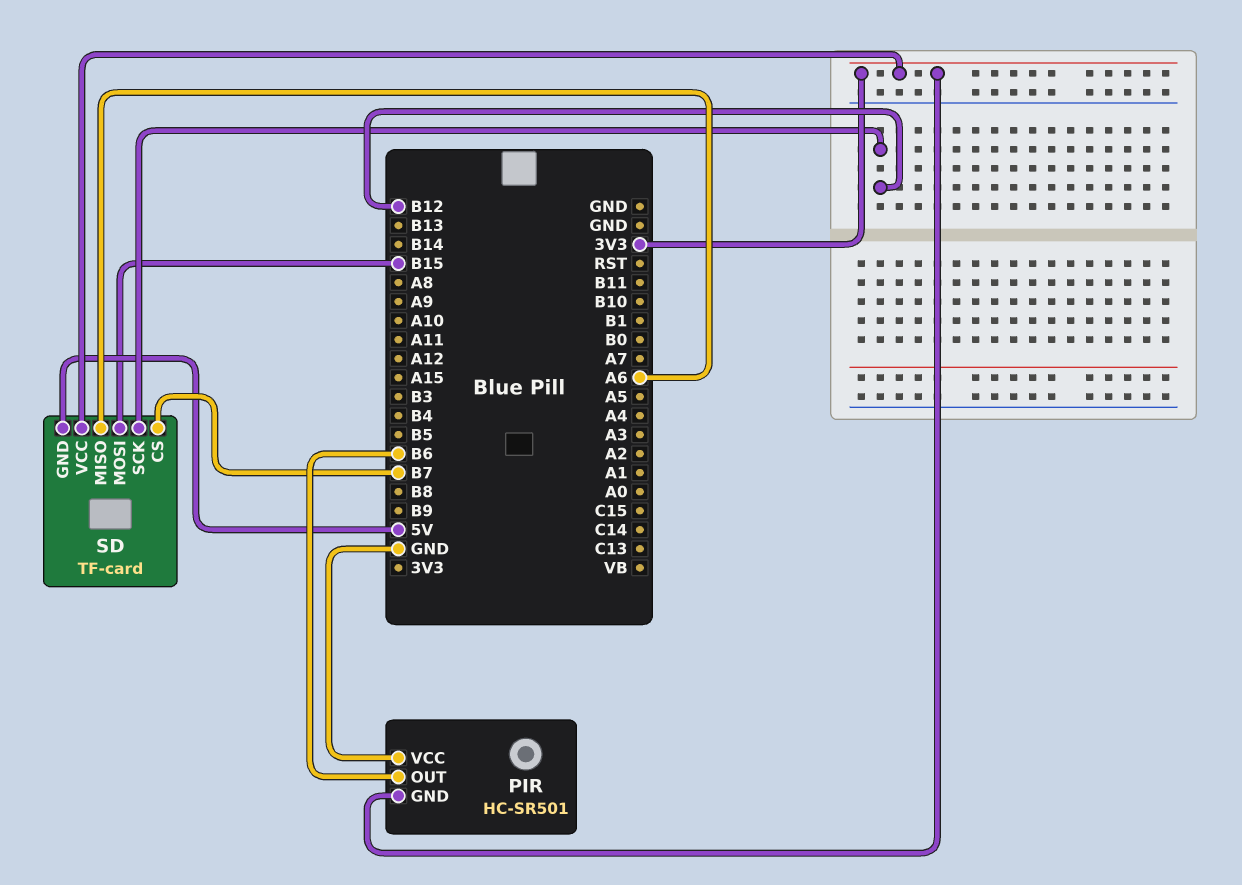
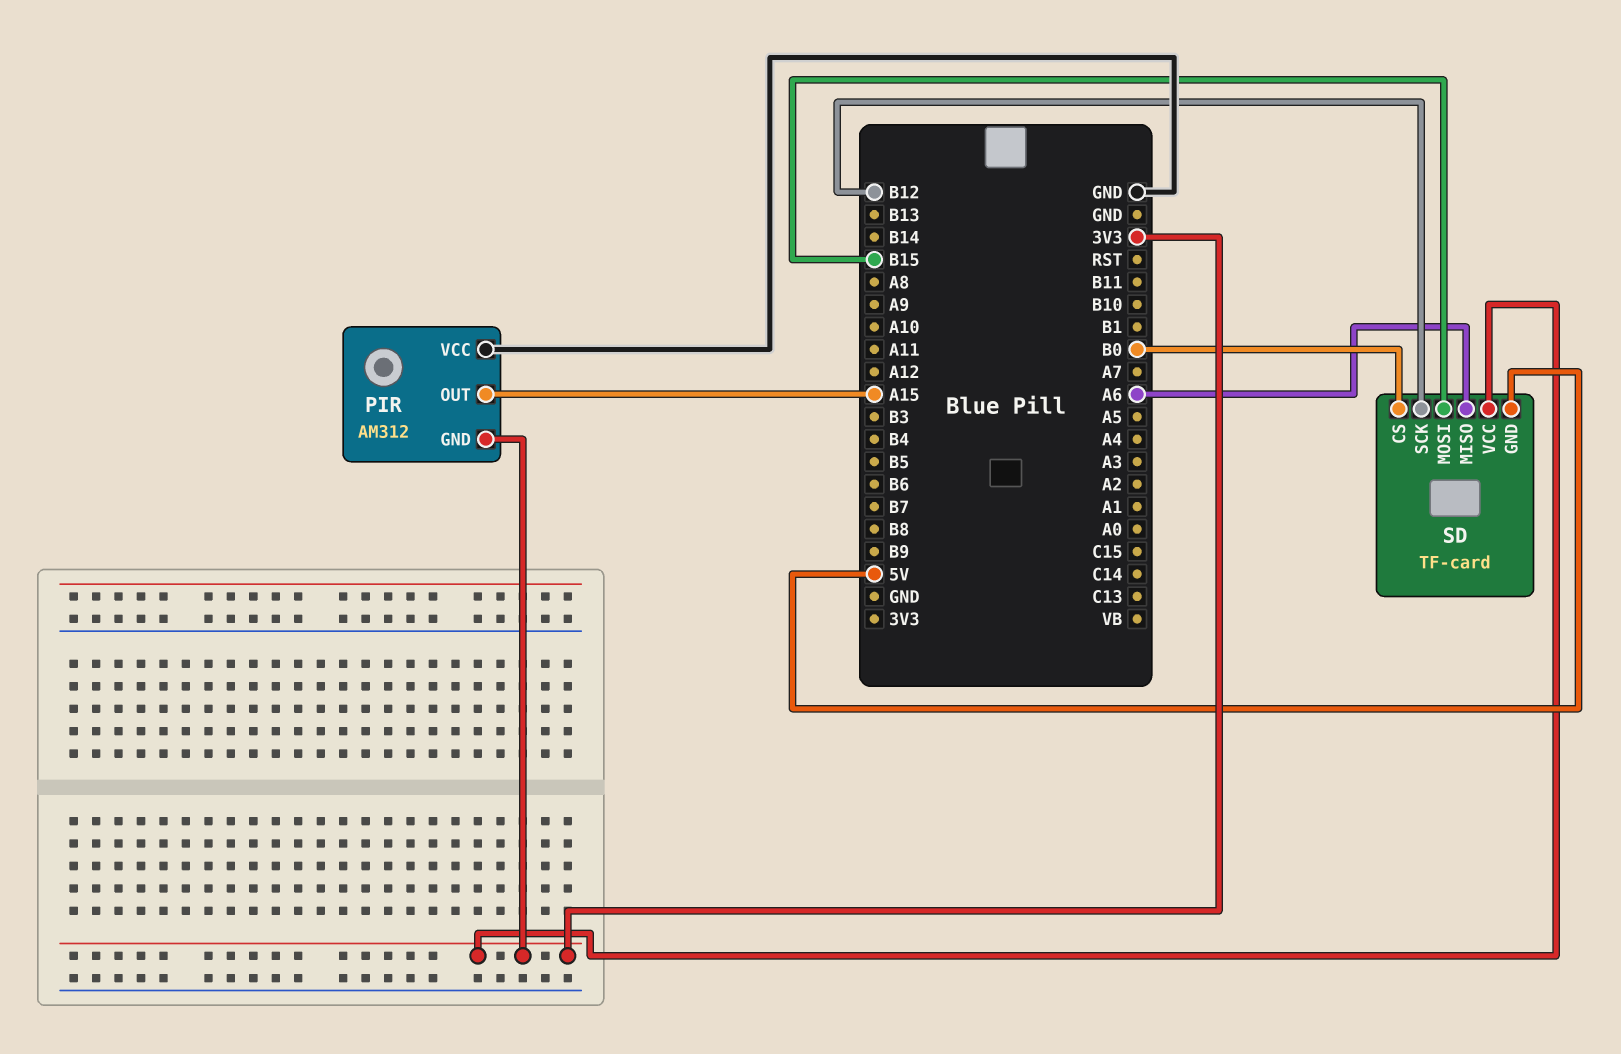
PIR: HC-SR501 -> AM312
PIR pin OUT: B6 -> A15
SD pin CS: B7 -> B0

